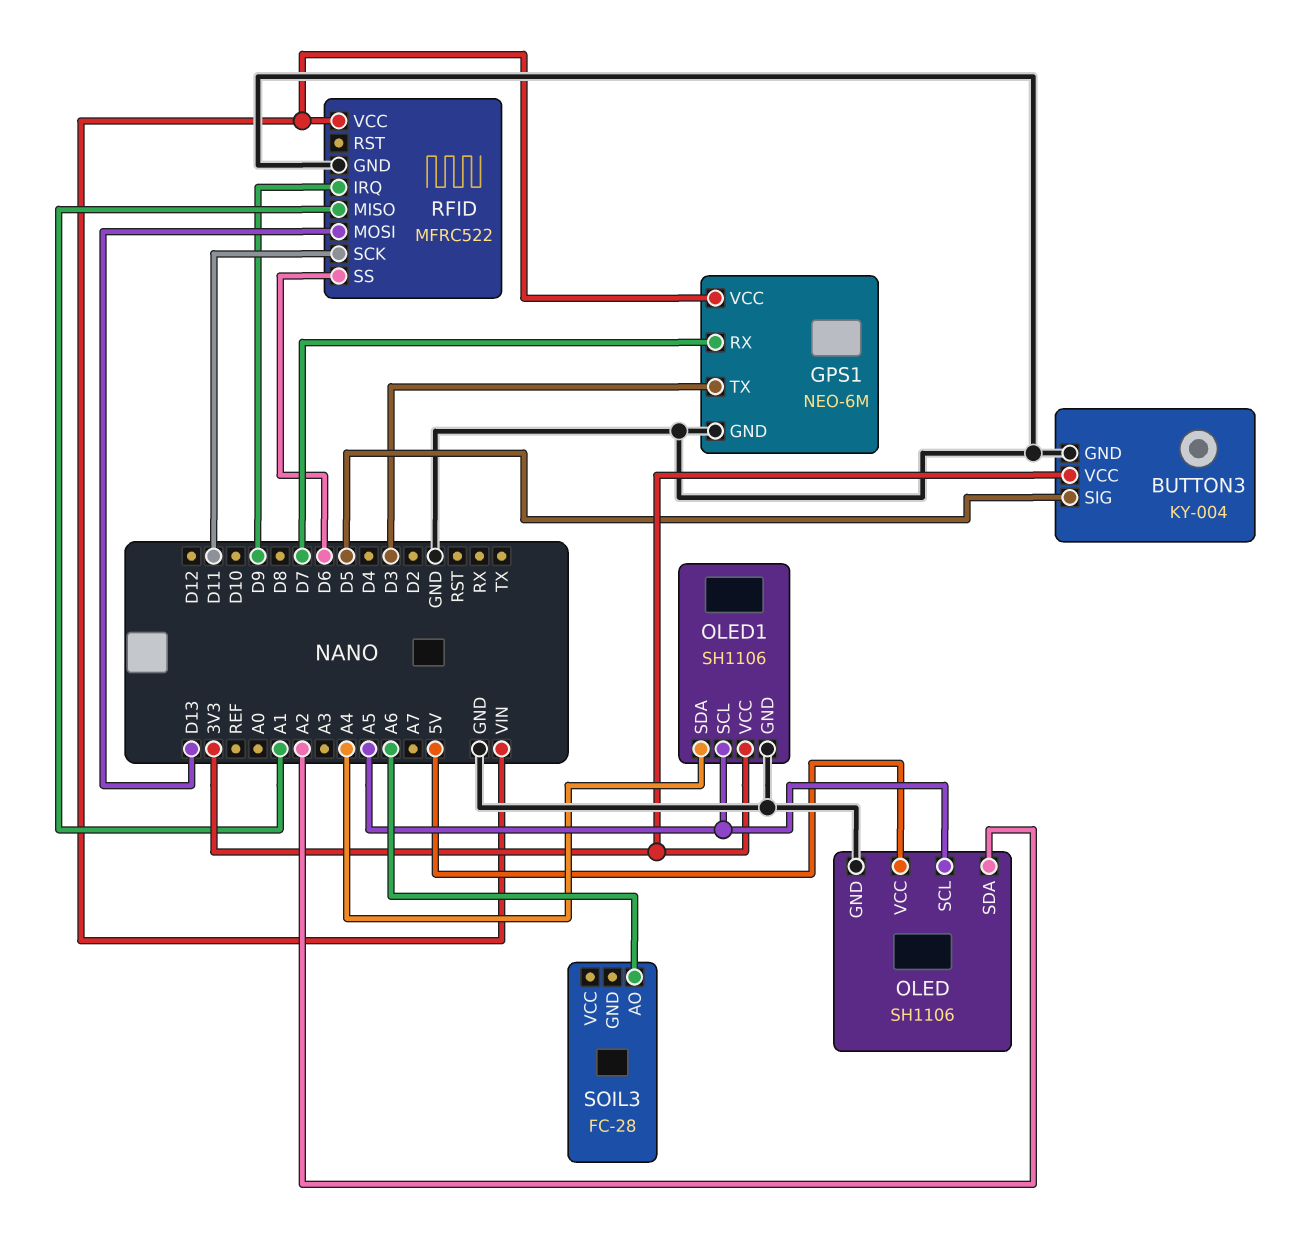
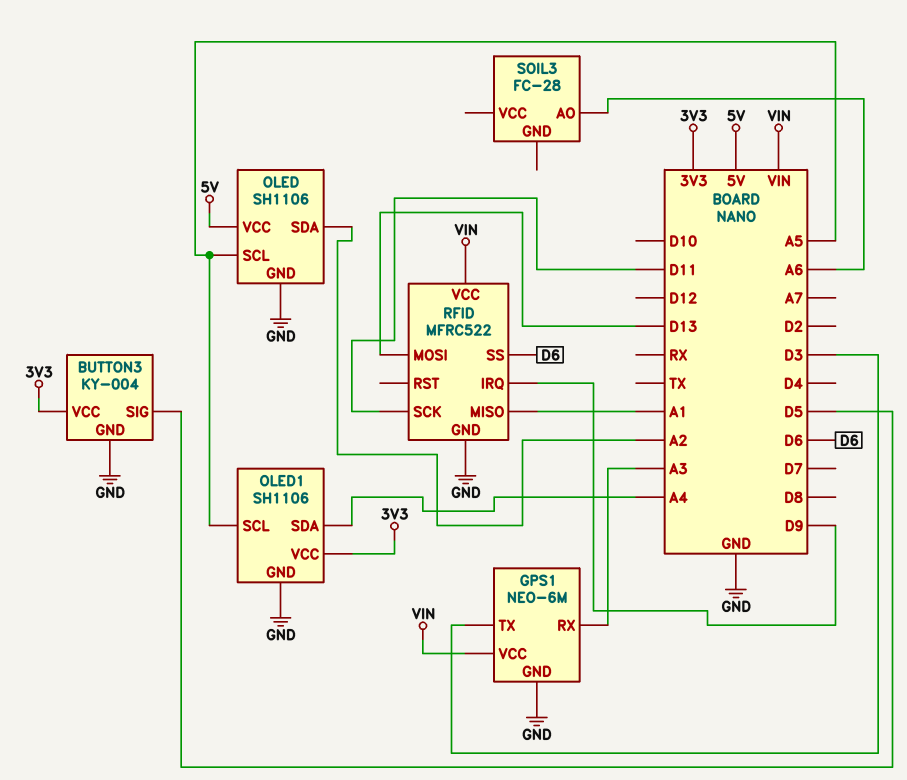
GPS1 pin RX: D7 -> A3

